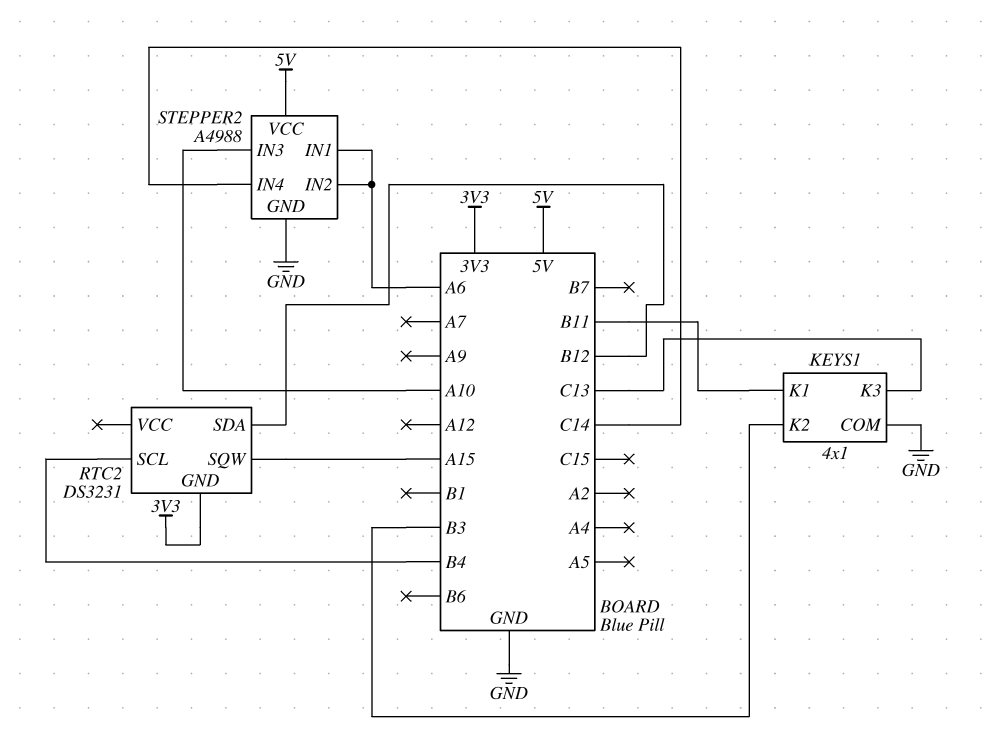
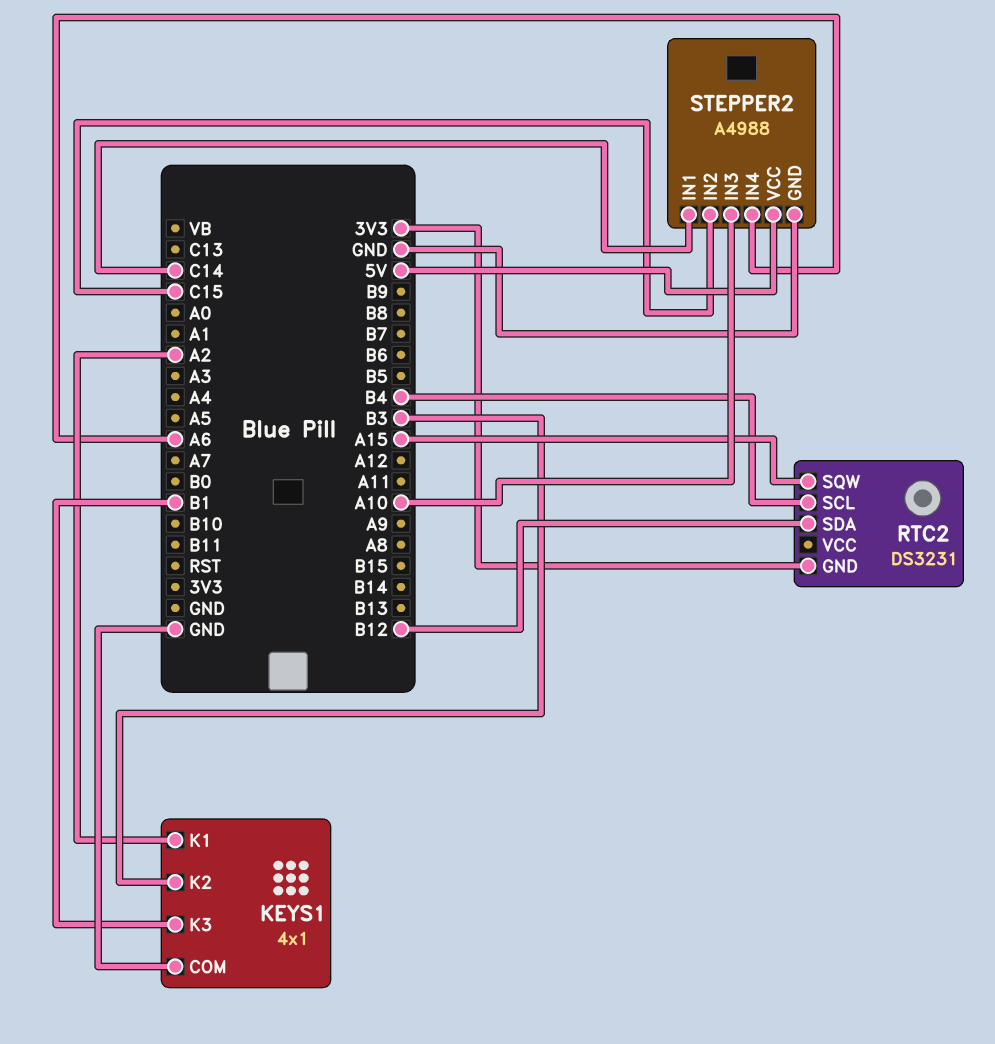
KEYS1 pin K1: B11 -> A2
KEYS1 pin K3: C13 -> B1
STEPPER2 pin IN1: A6 -> C14
STEPPER2 pin IN2: A6 -> C15
STEPPER2 pin IN4: C14 -> A6

